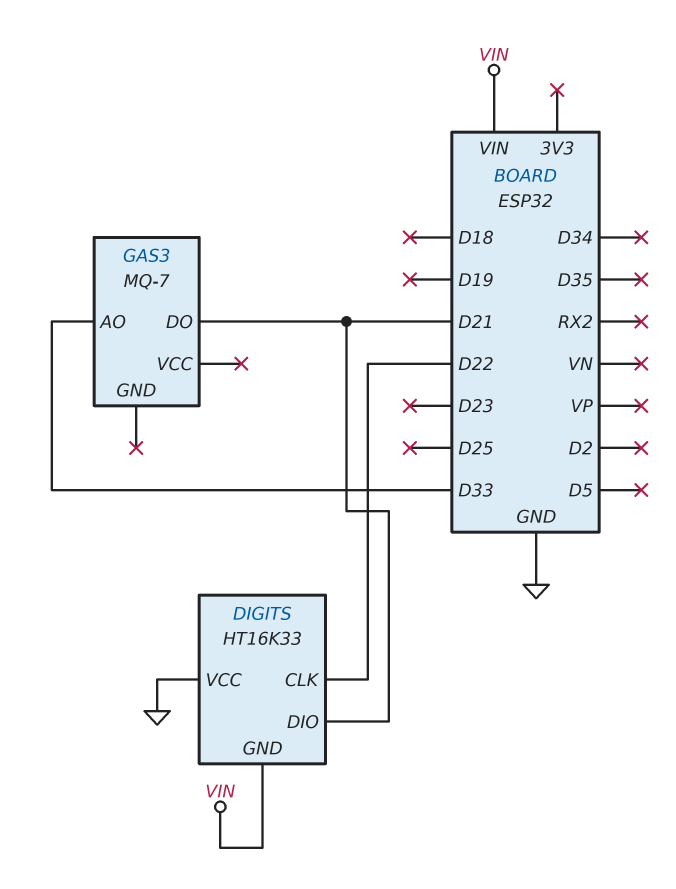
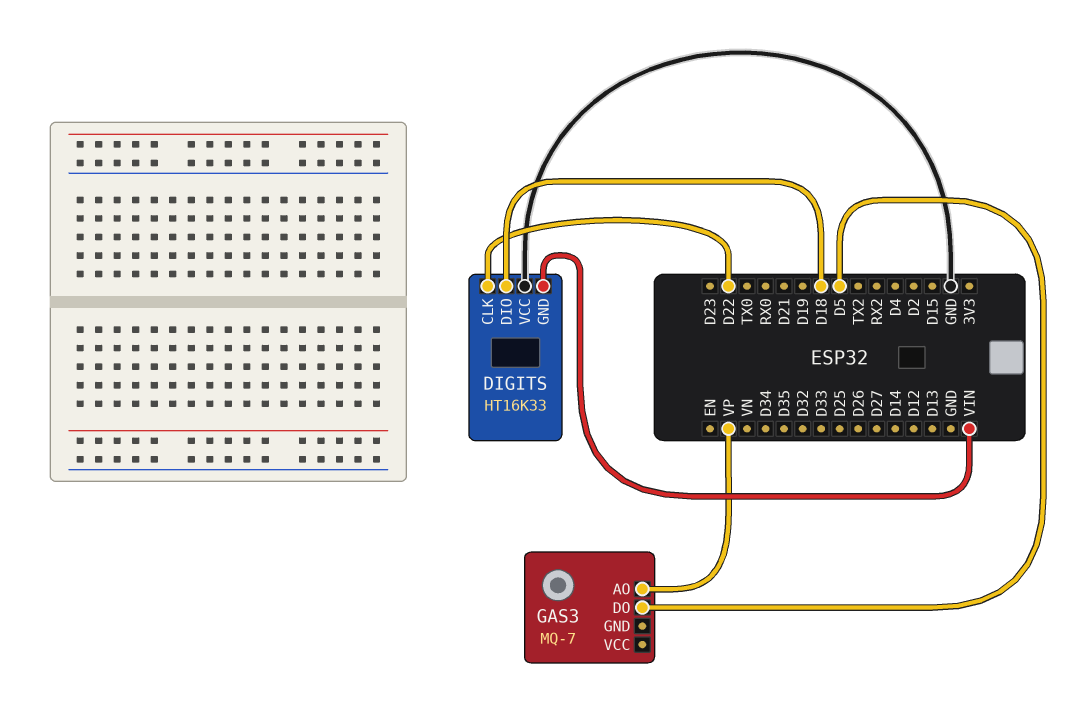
DIGITS pin DIO: D21 -> D18
GAS3 pin AO: D33 -> VP
GAS3 pin DO: D21 -> D5

